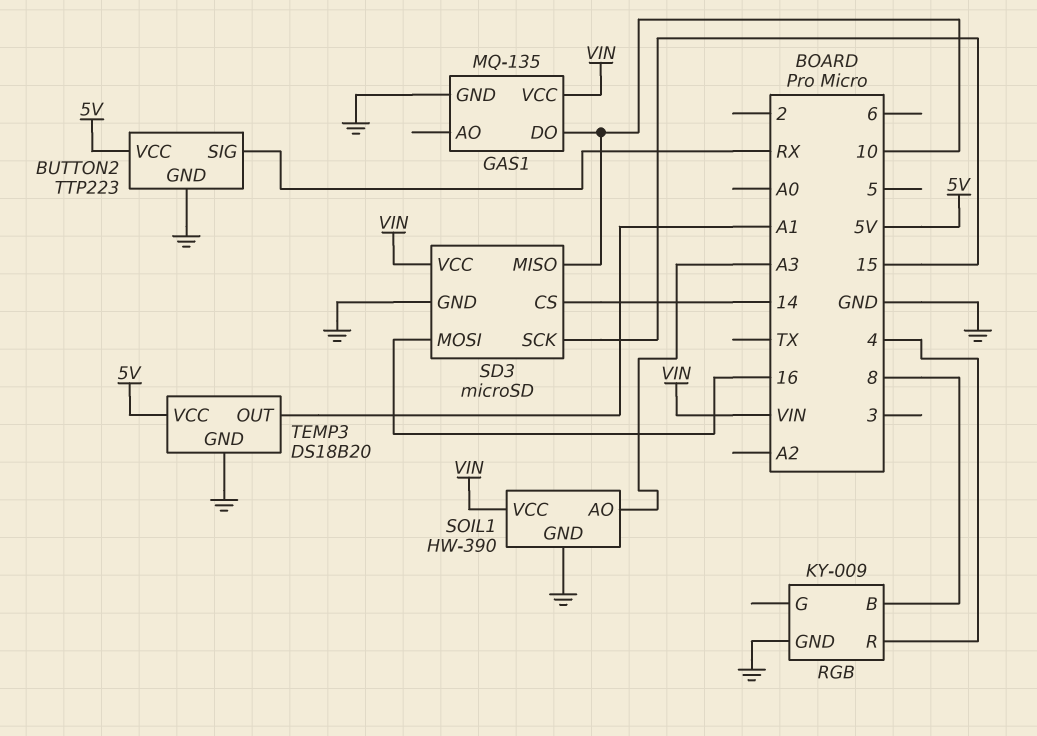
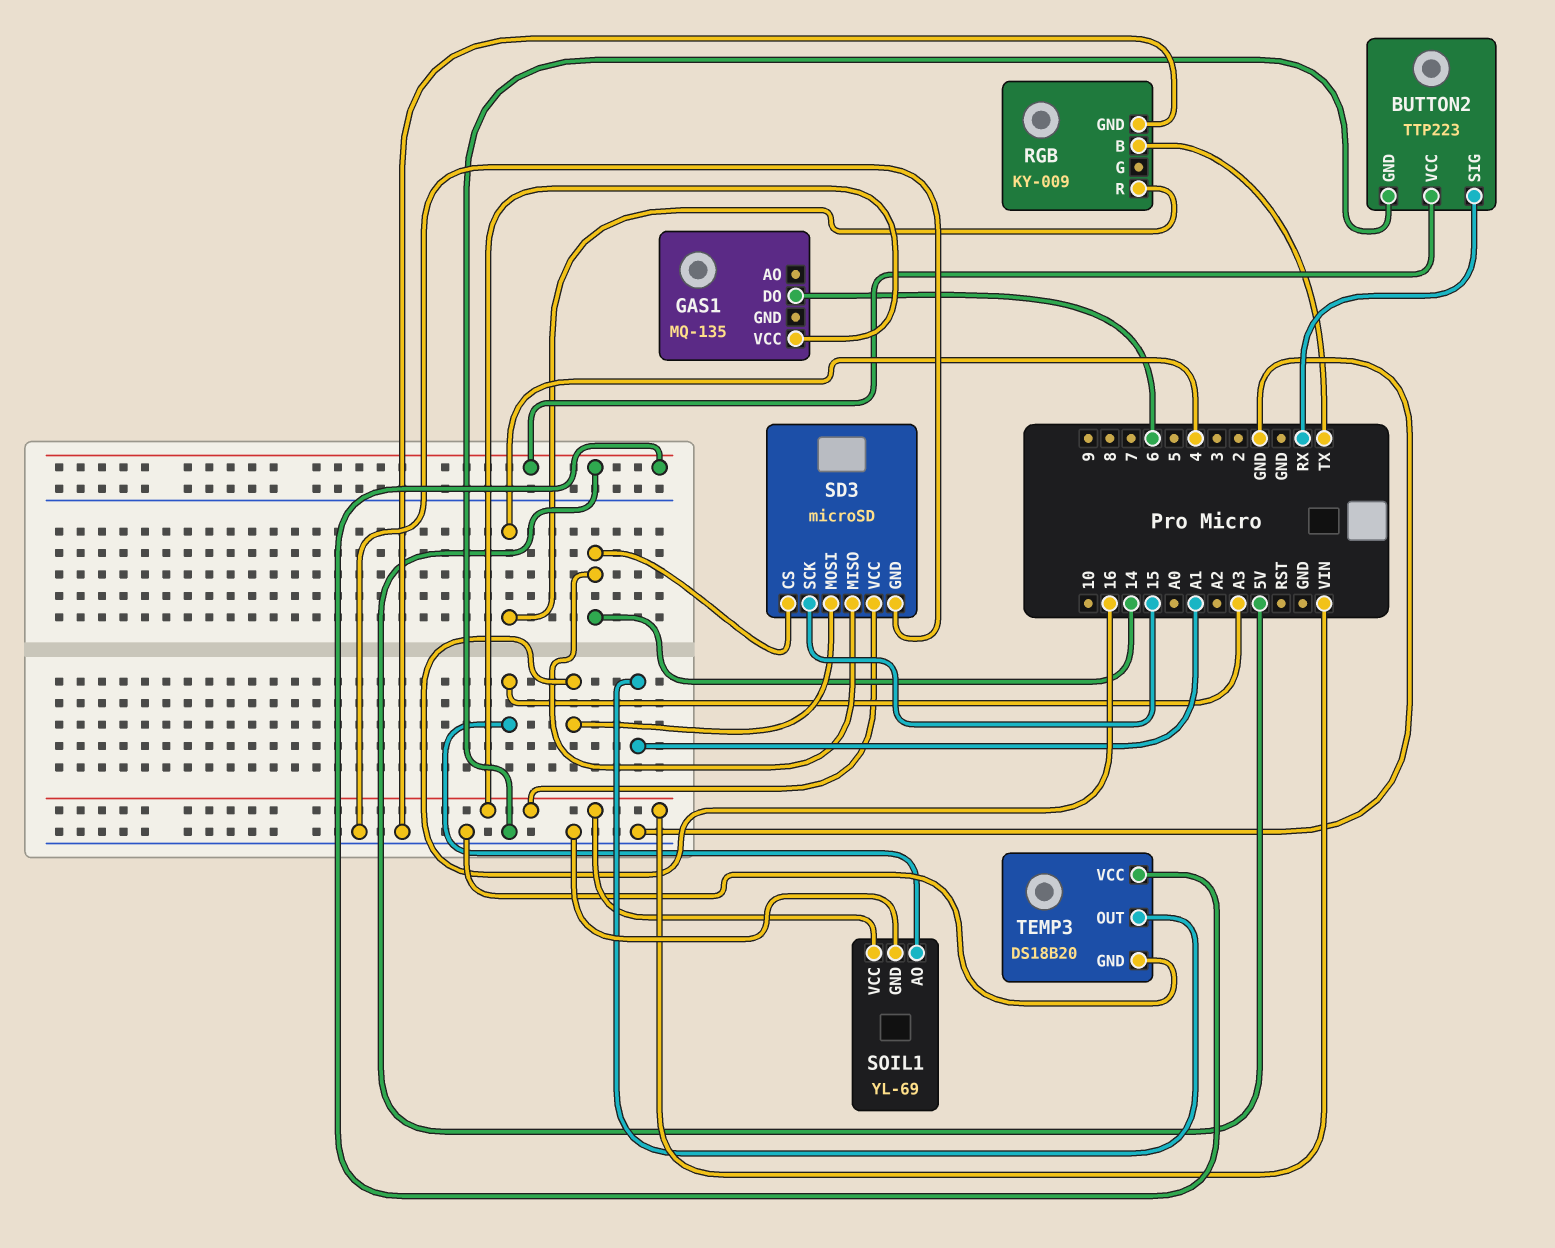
GAS1 pin DO: 10 -> 6
GAS1 pin GND: GND -> none
RGB pin B: 8 -> TX
SD3 pin MISO: 10 -> 14
SOIL1: HW-390 -> YL-69

